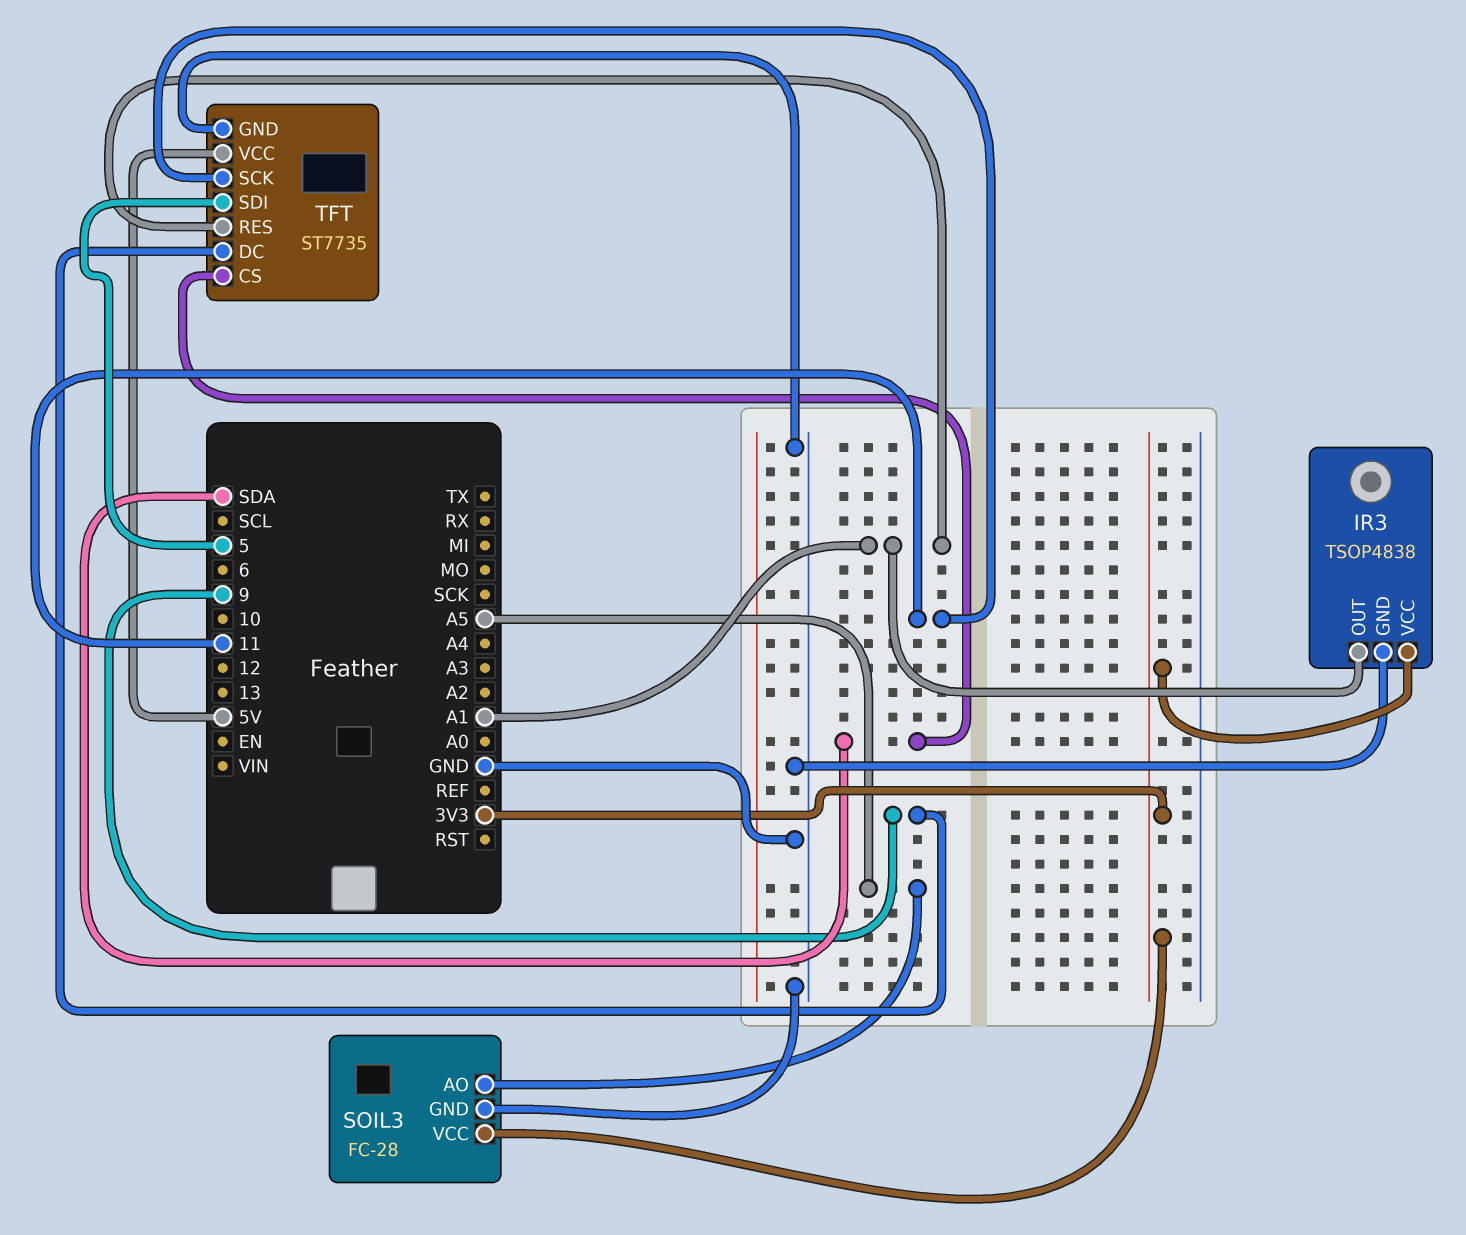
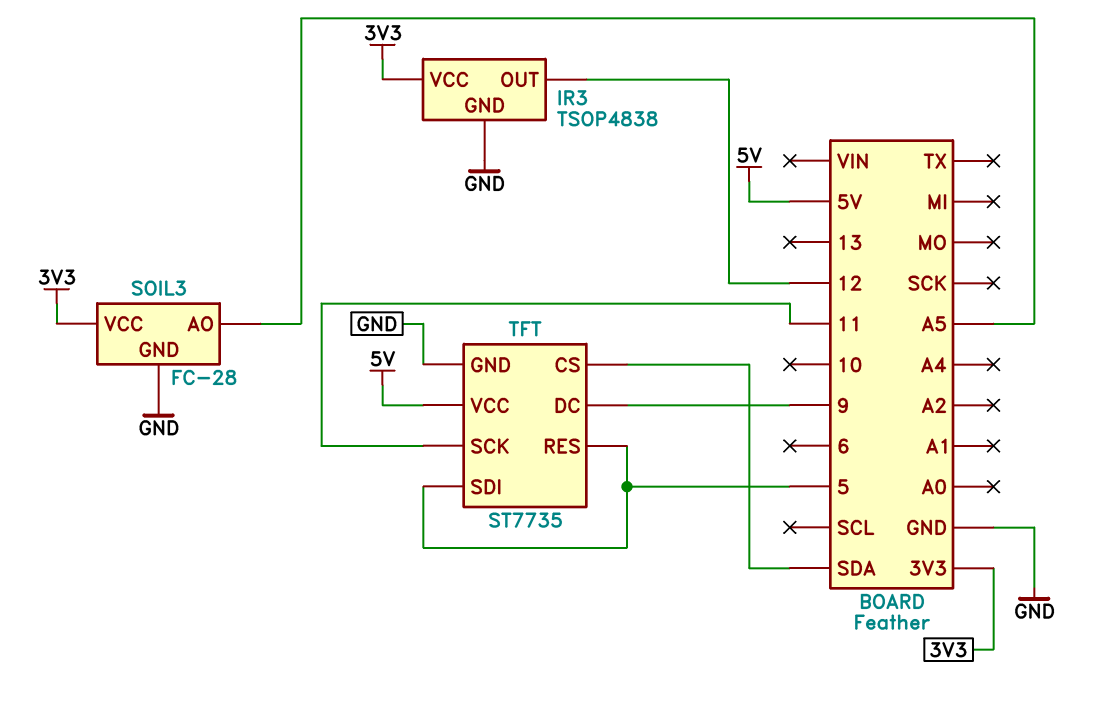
IR3 pin OUT: A1 -> 12
TFT pin RES: A1 -> 5

